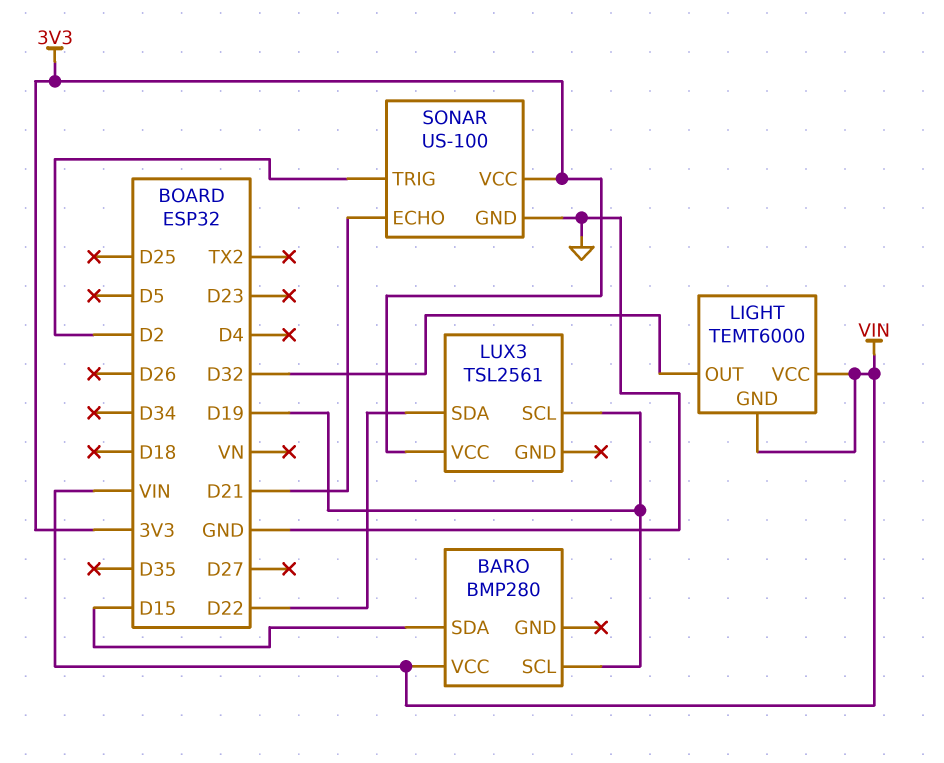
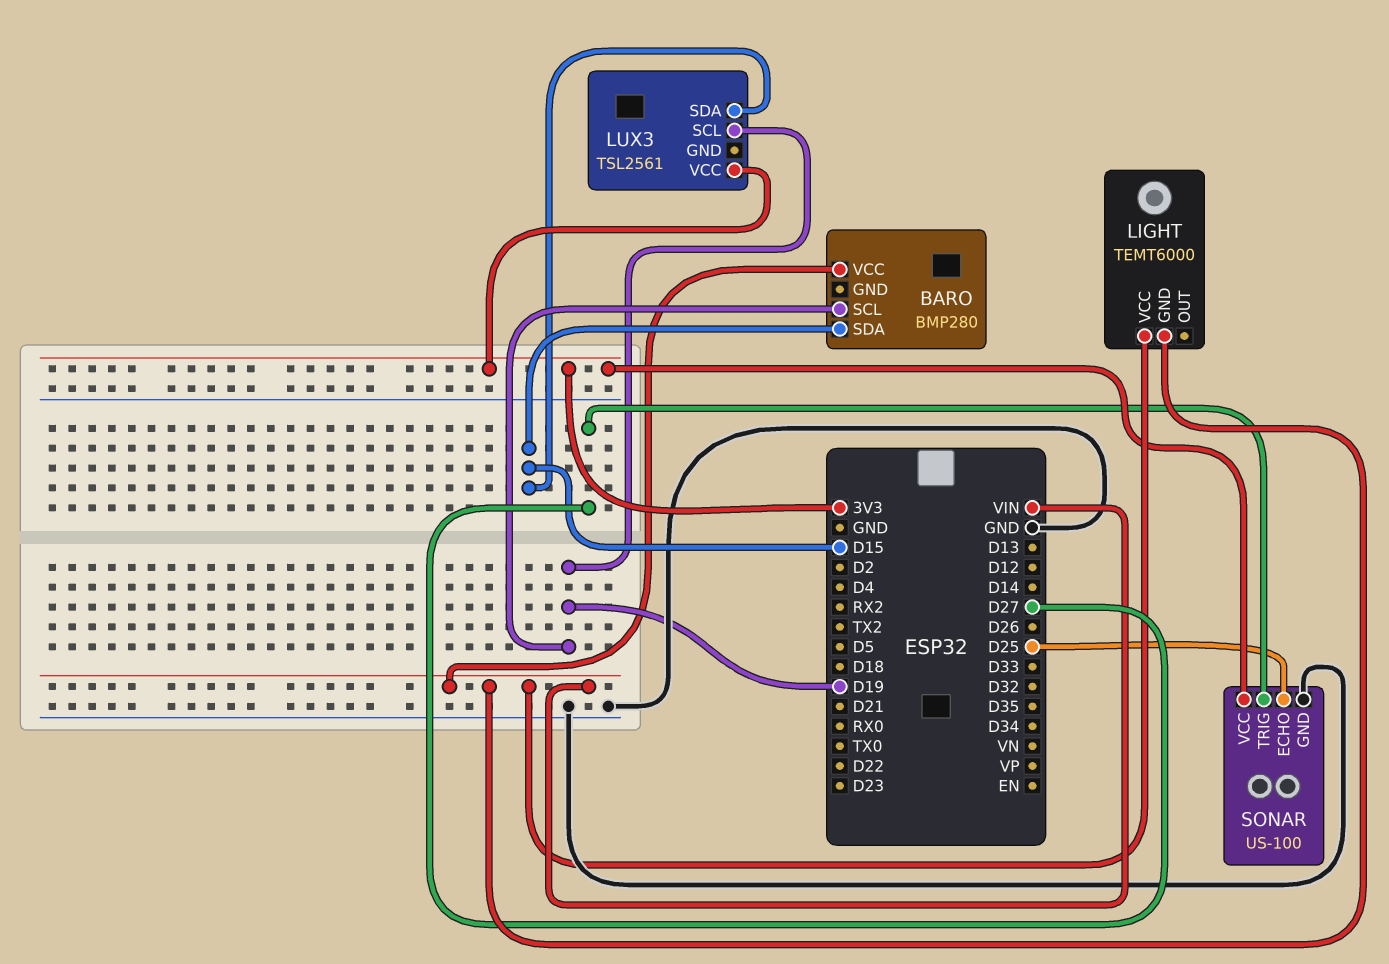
LIGHT pin OUT: D32 -> none
LUX3 pin SDA: D22 -> D15
SONAR pin ECHO: D21 -> D25
SONAR pin TRIG: D2 -> D27

